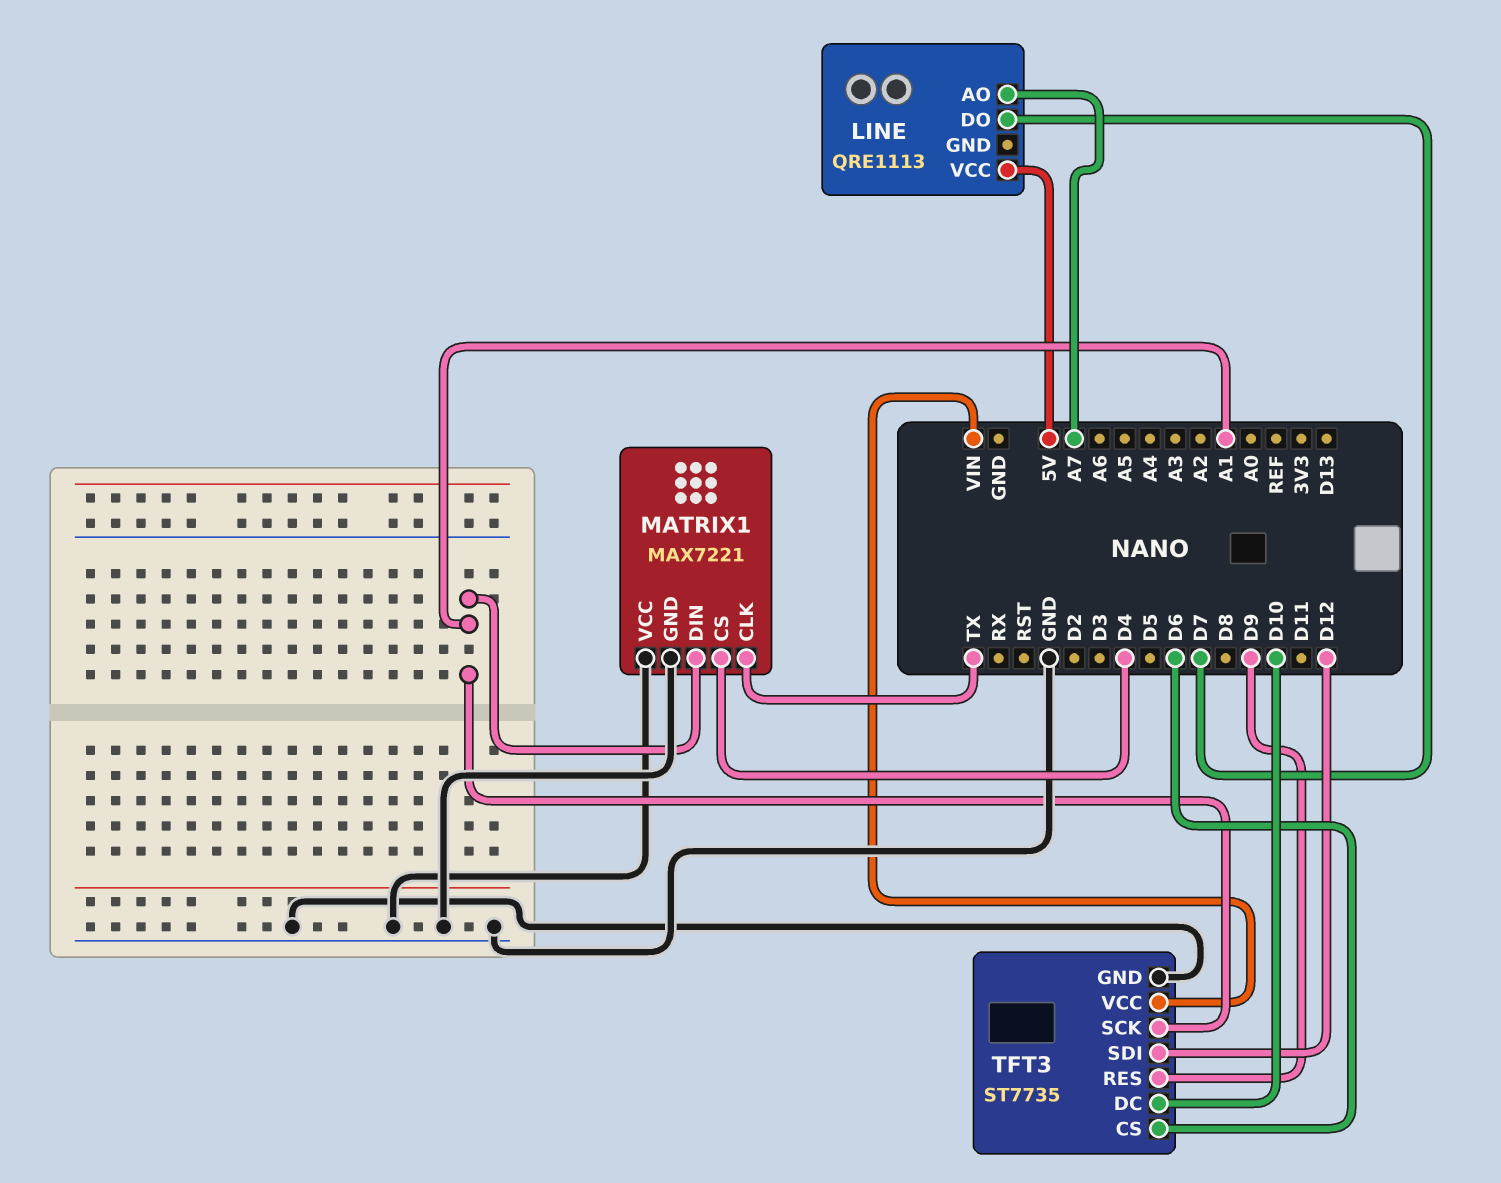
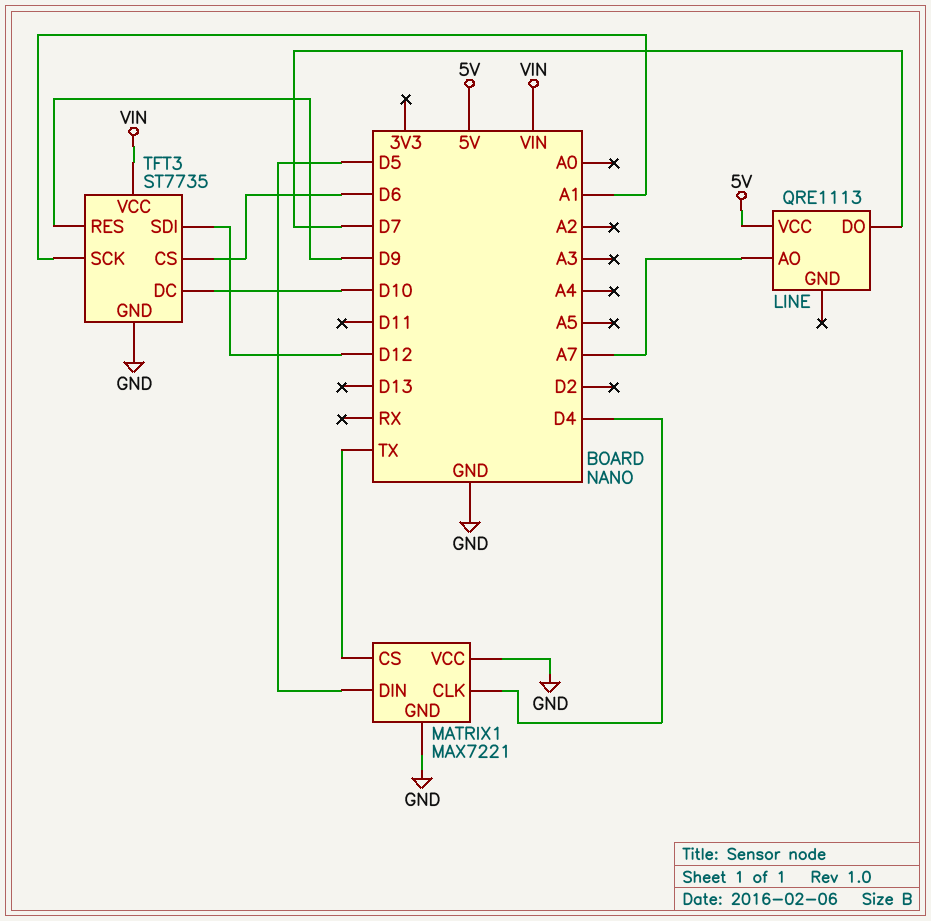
MATRIX1 pin CLK: TX -> D4
MATRIX1 pin CS: D4 -> TX
MATRIX1 pin DIN: A1 -> D5

